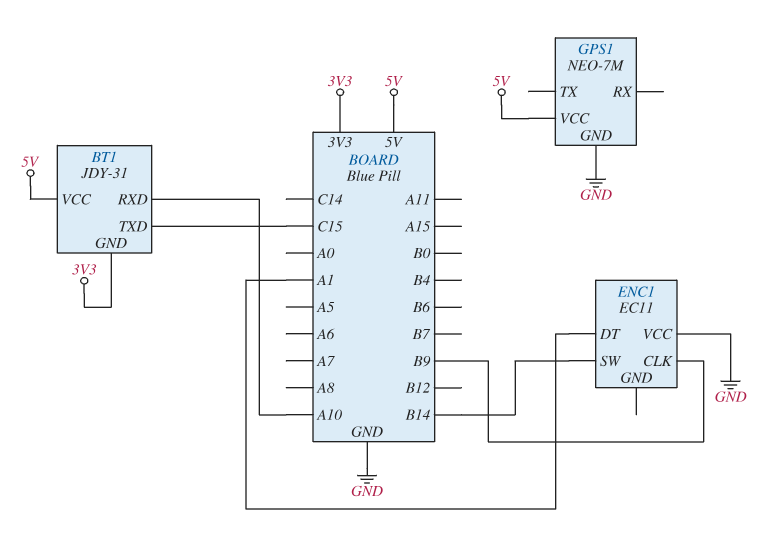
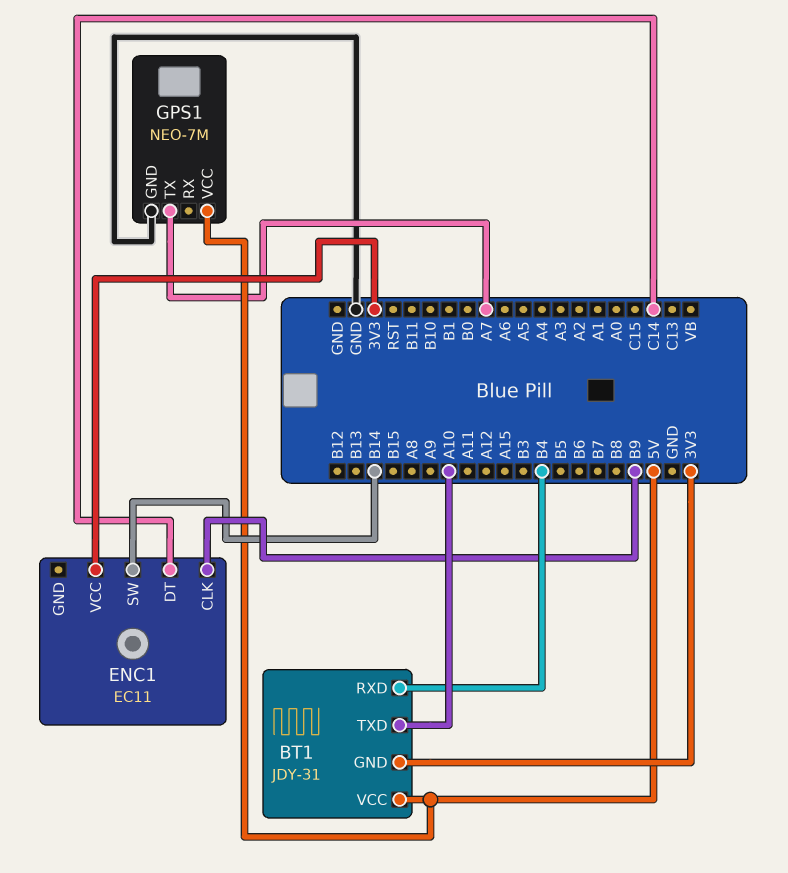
BT1 pin RXD: A10 -> B4
BT1 pin TXD: C15 -> A10
ENC1 pin DT: A1 -> C14
ENC1 pin VCC: GND -> 3V3
GPS1 pin TX: none -> A7

